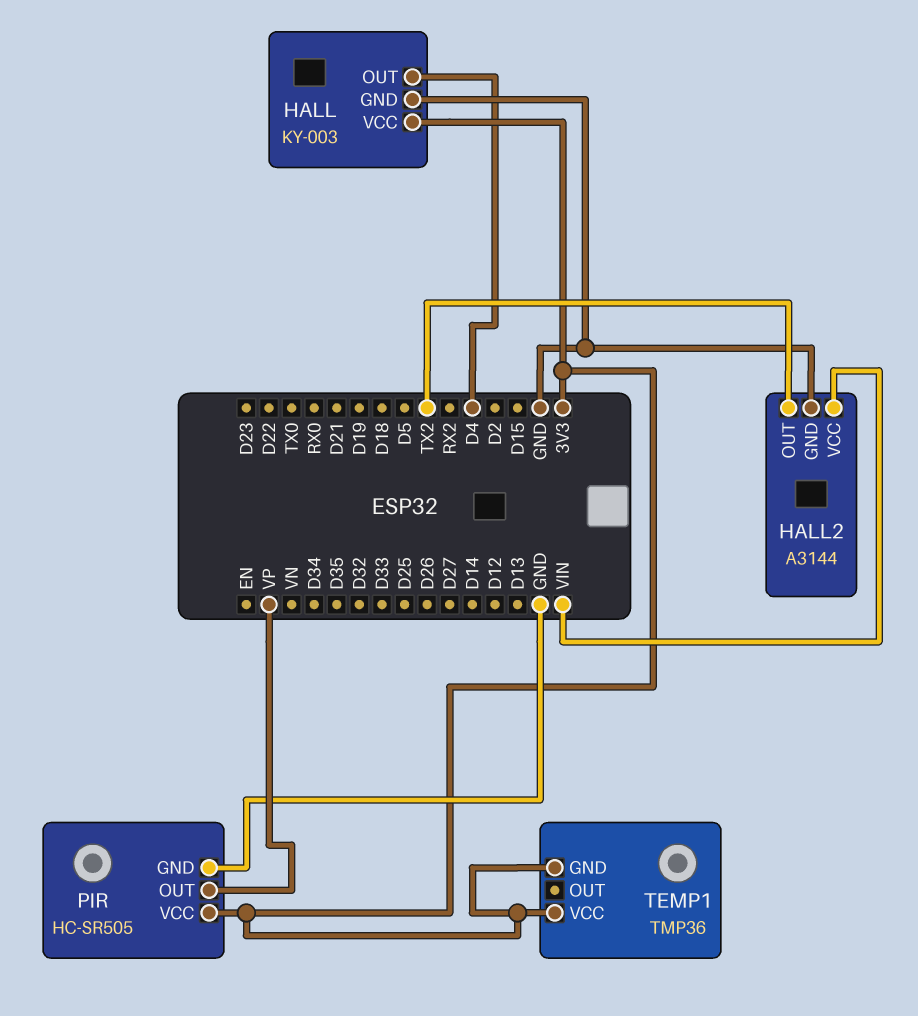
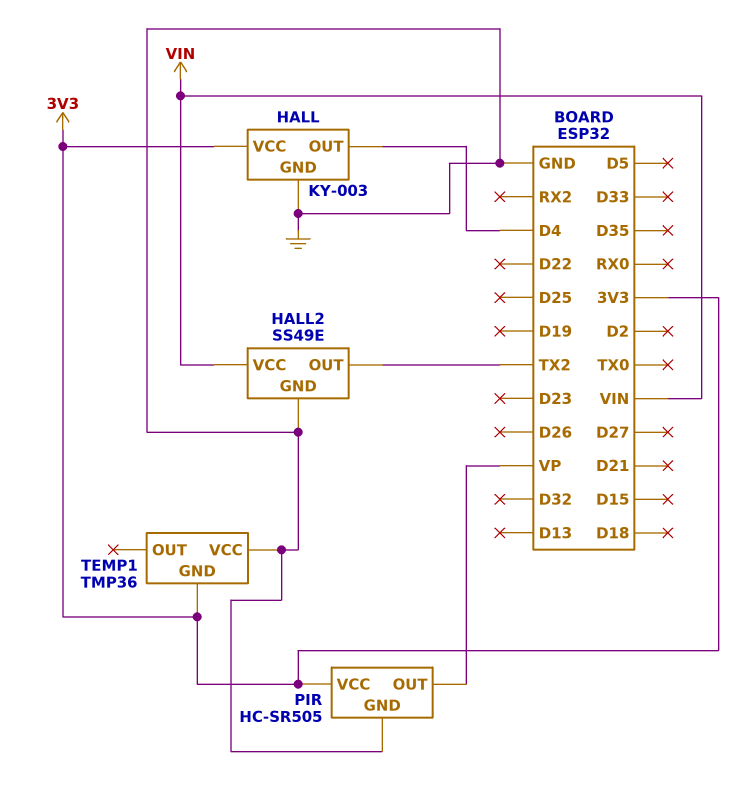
HALL2: A3144 -> SS49E
TEMP1 pin VCC: 3V3 -> GND

